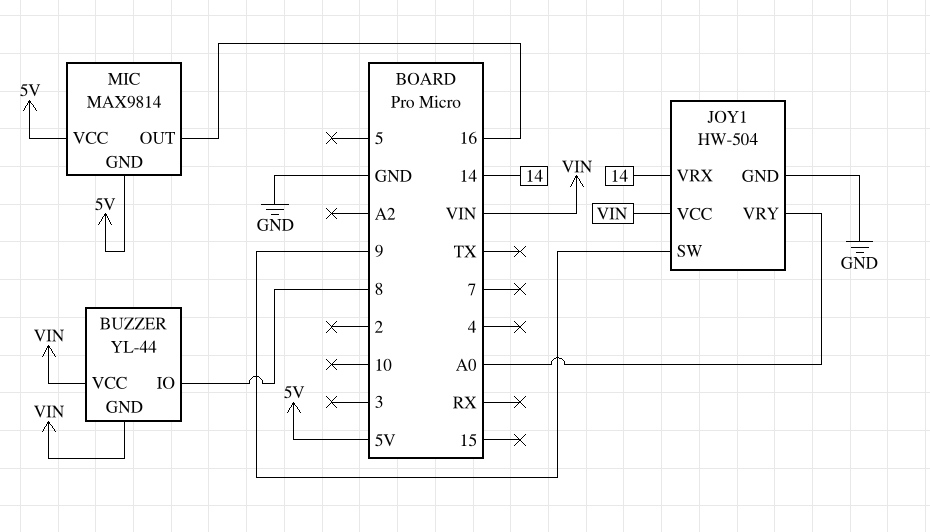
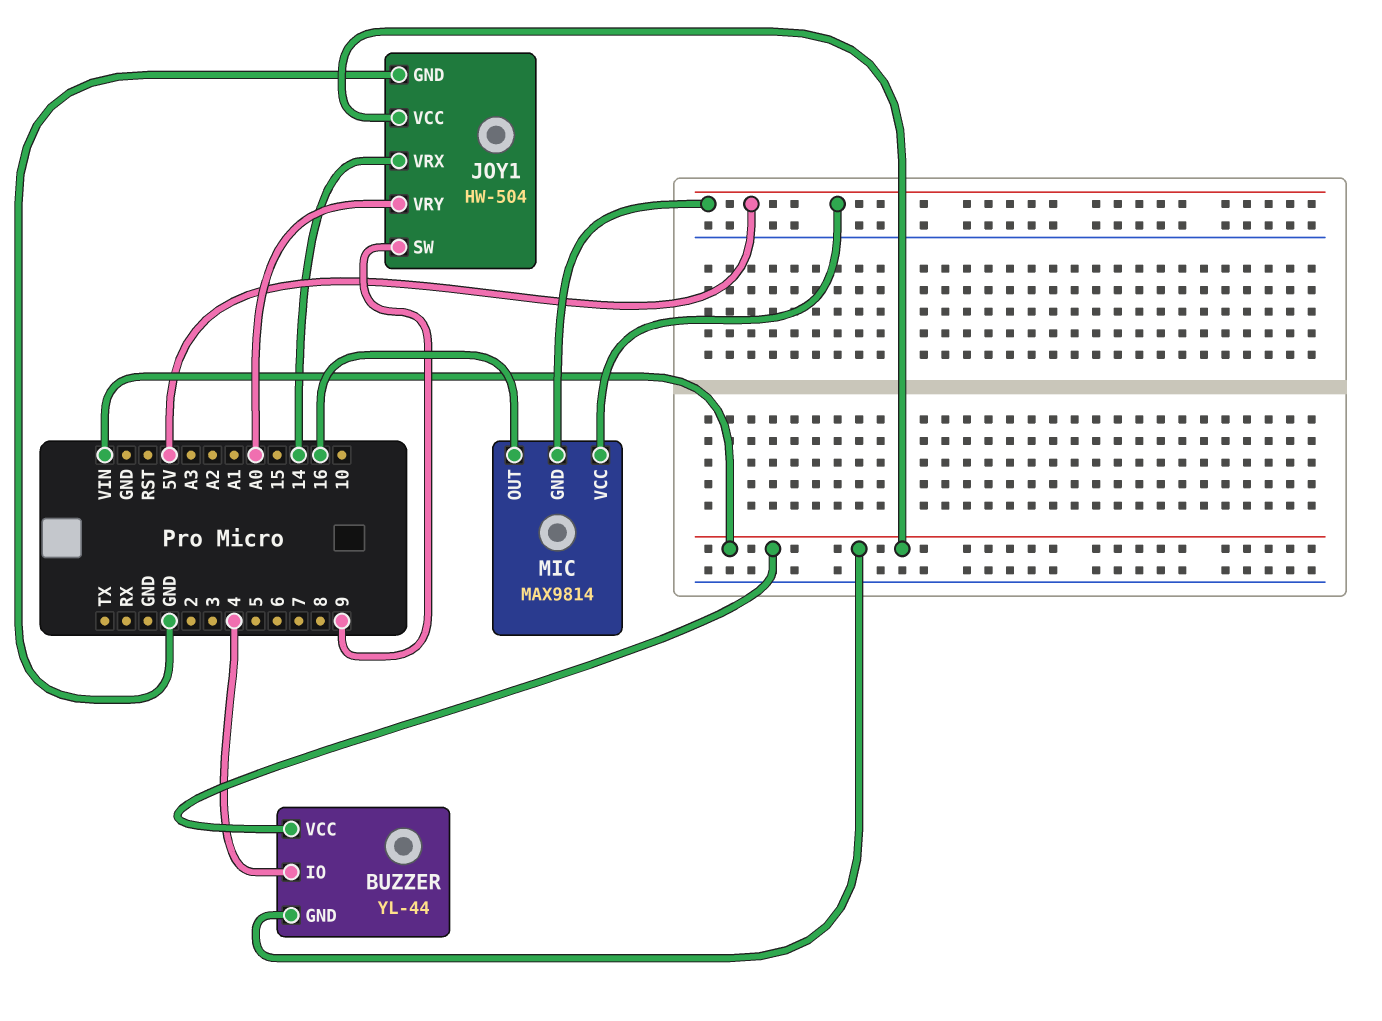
BUZZER pin IO: 8 -> 4

